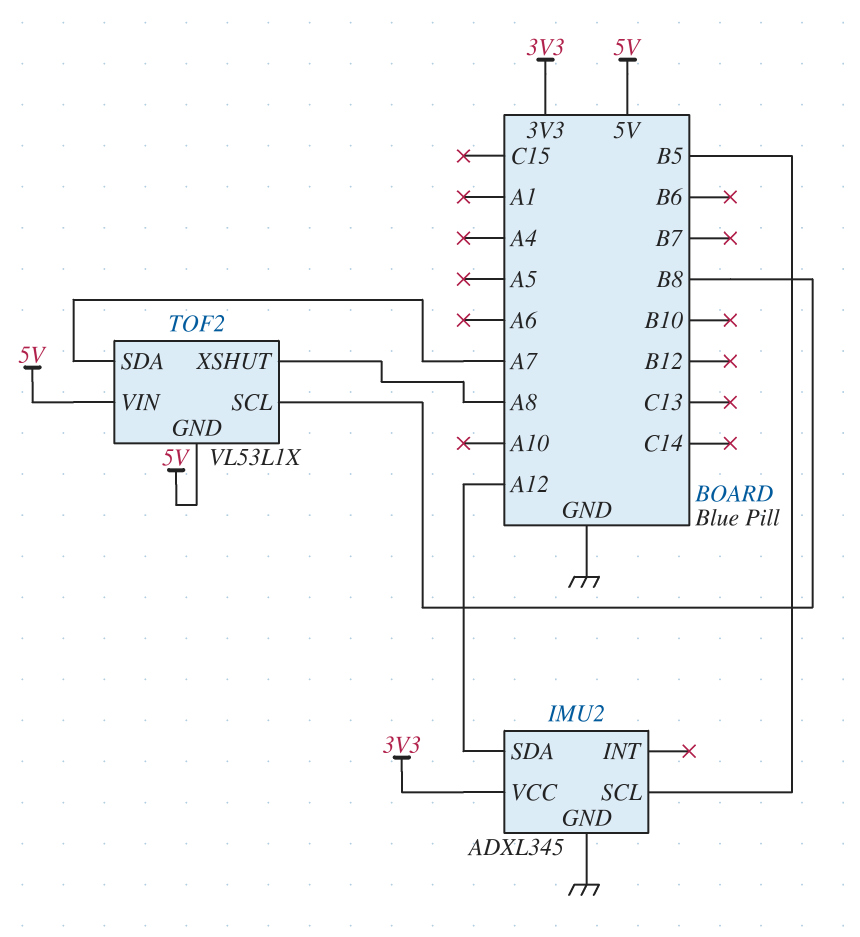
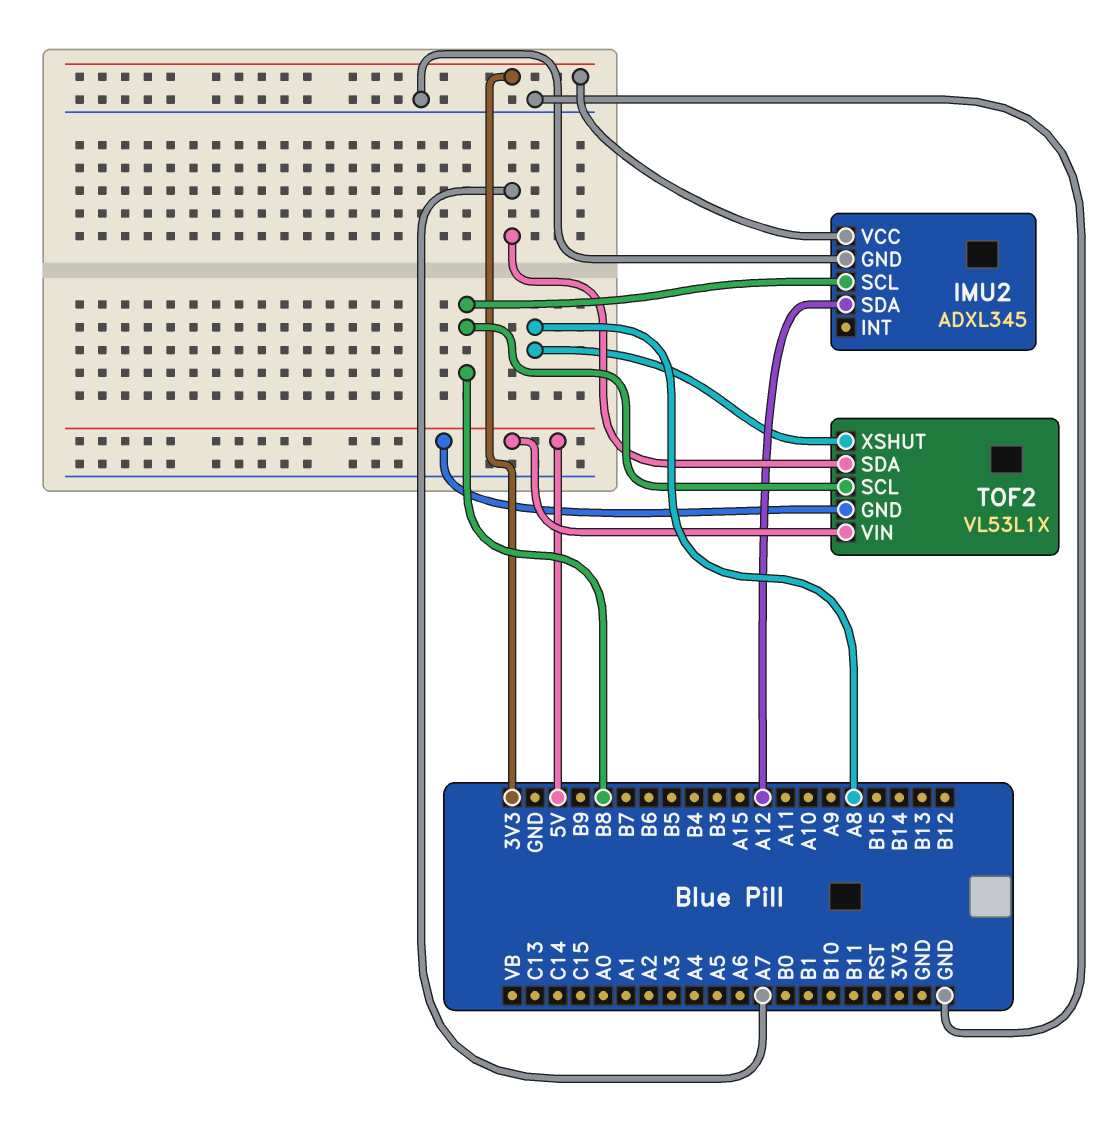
IMU2 pin SCL: B5 -> B8

